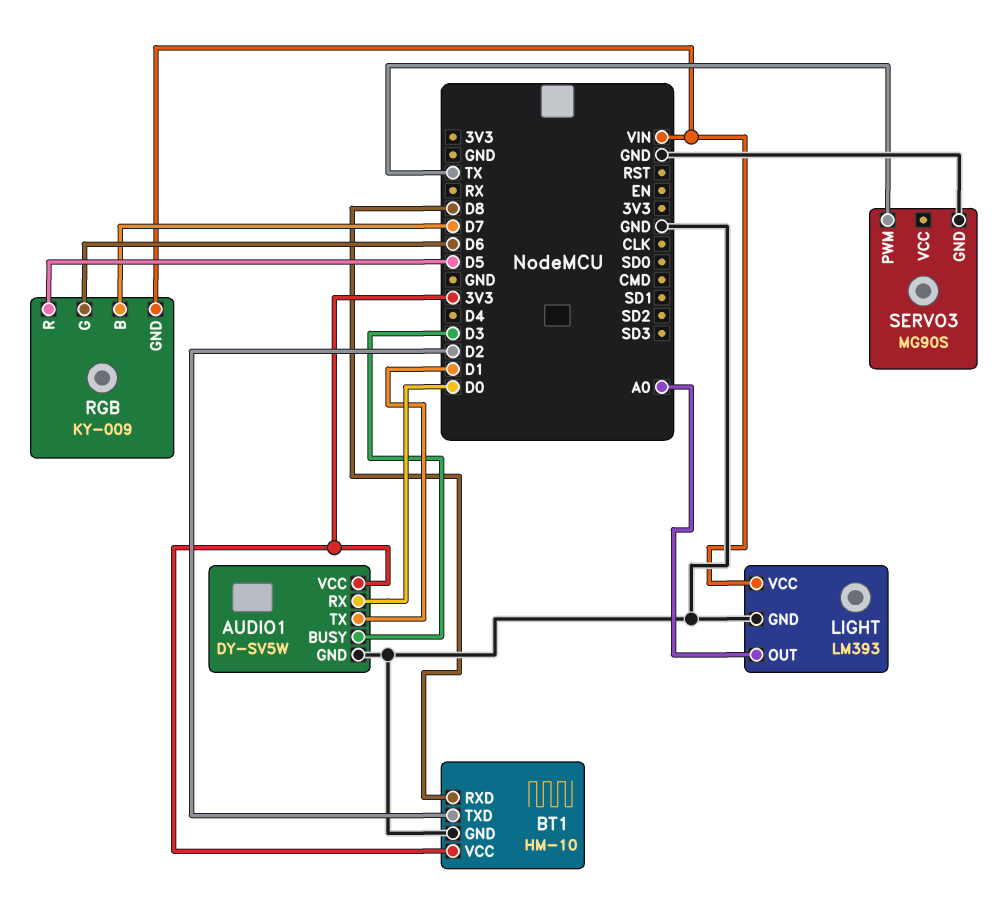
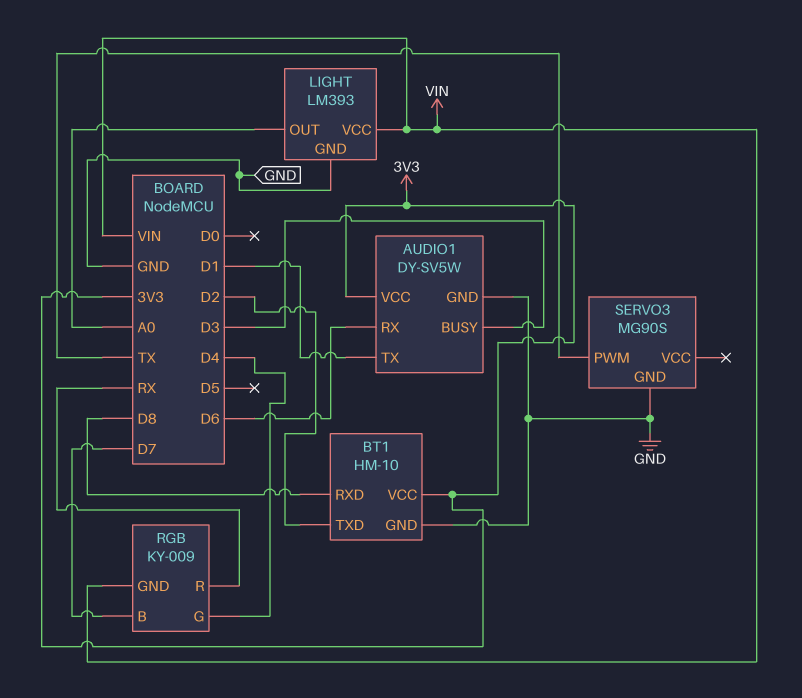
AUDIO1 pin RX: D0 -> D6
RGB pin G: D6 -> D4
RGB pin R: D5 -> RX

